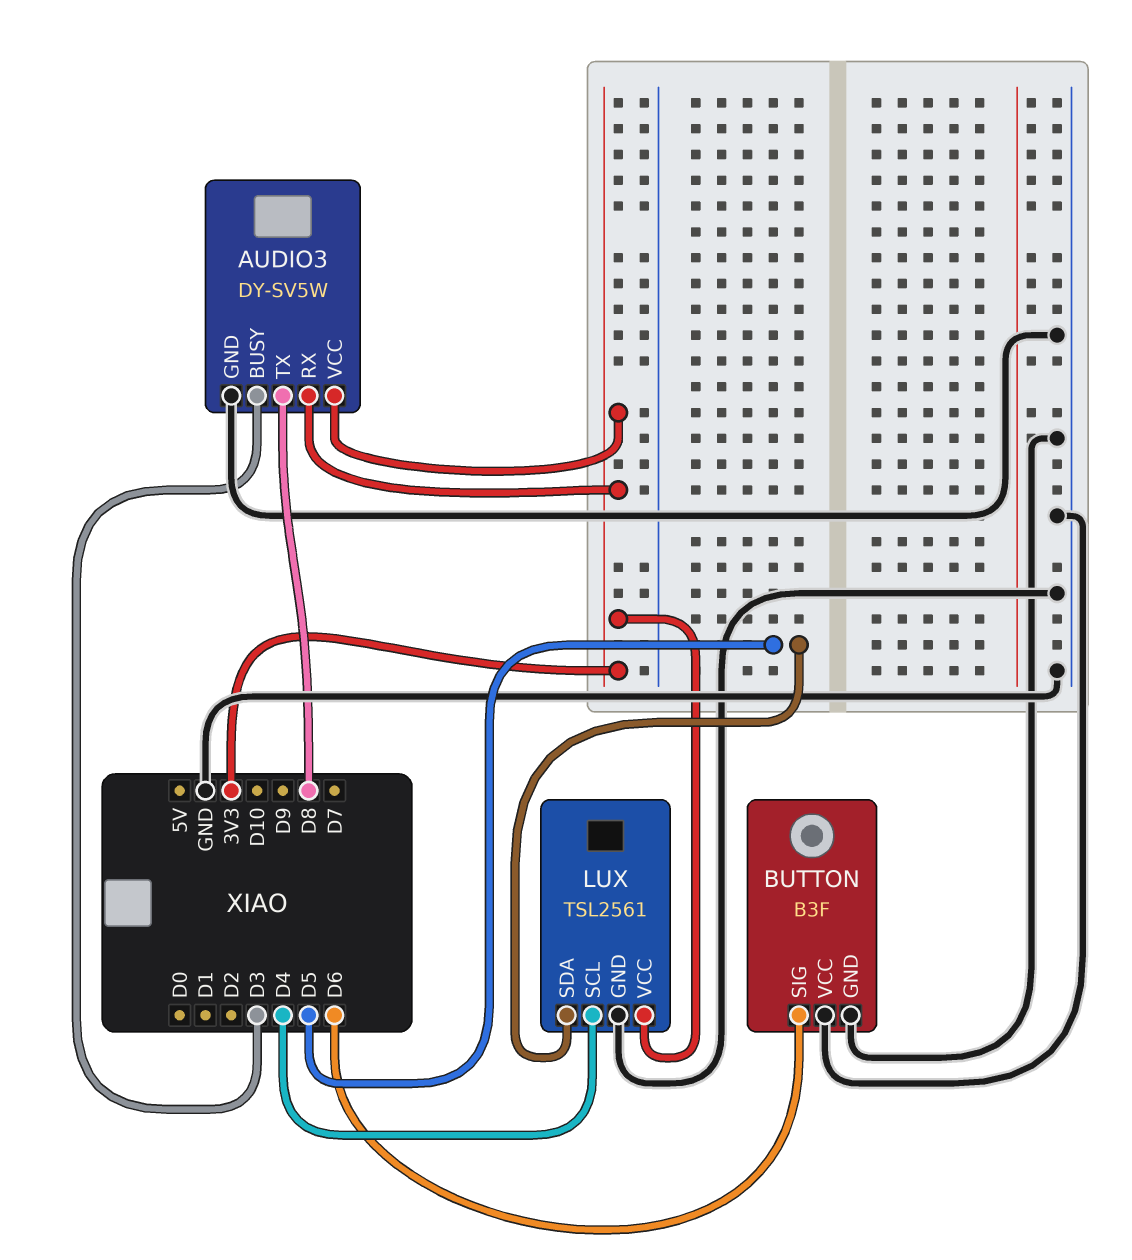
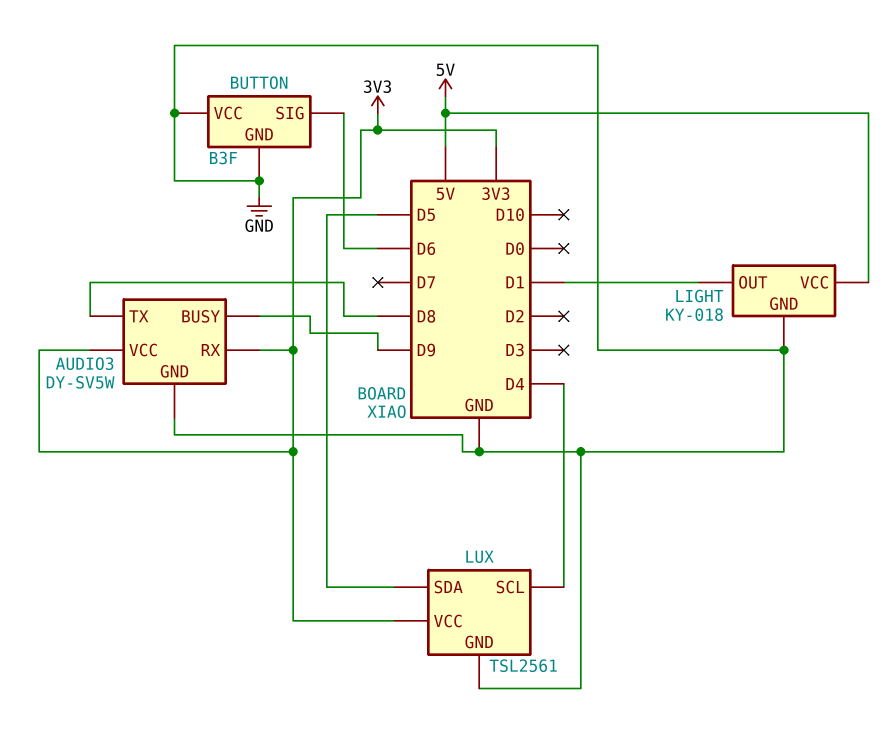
AUDIO3 pin BUSY: D3 -> D9
LIGHT: none -> KY-018
LIGHT pin GND: none -> GND
LIGHT pin OUT: none -> D1
LIGHT pin VCC: none -> 5V

